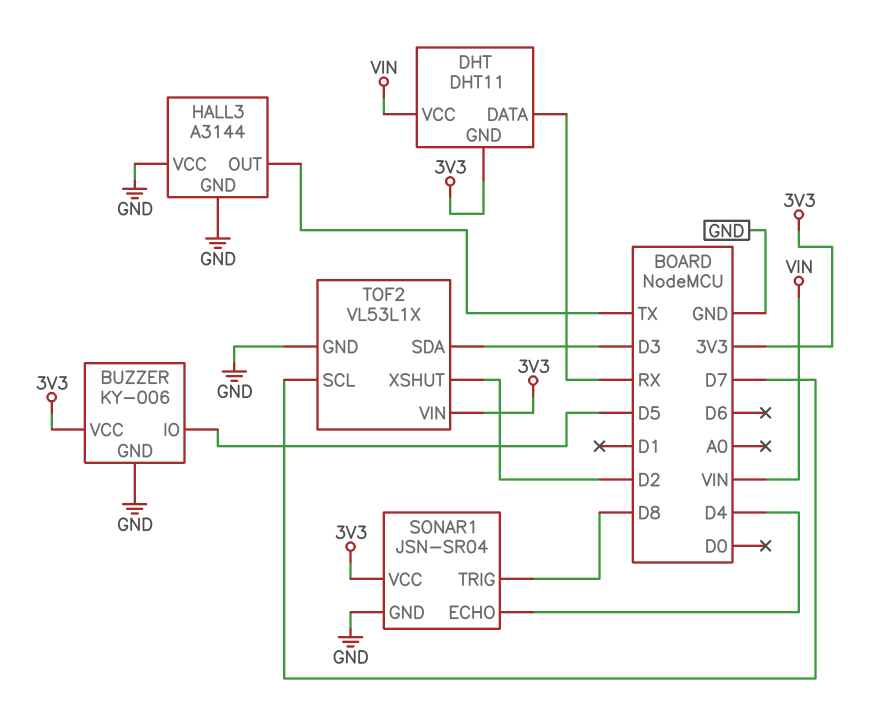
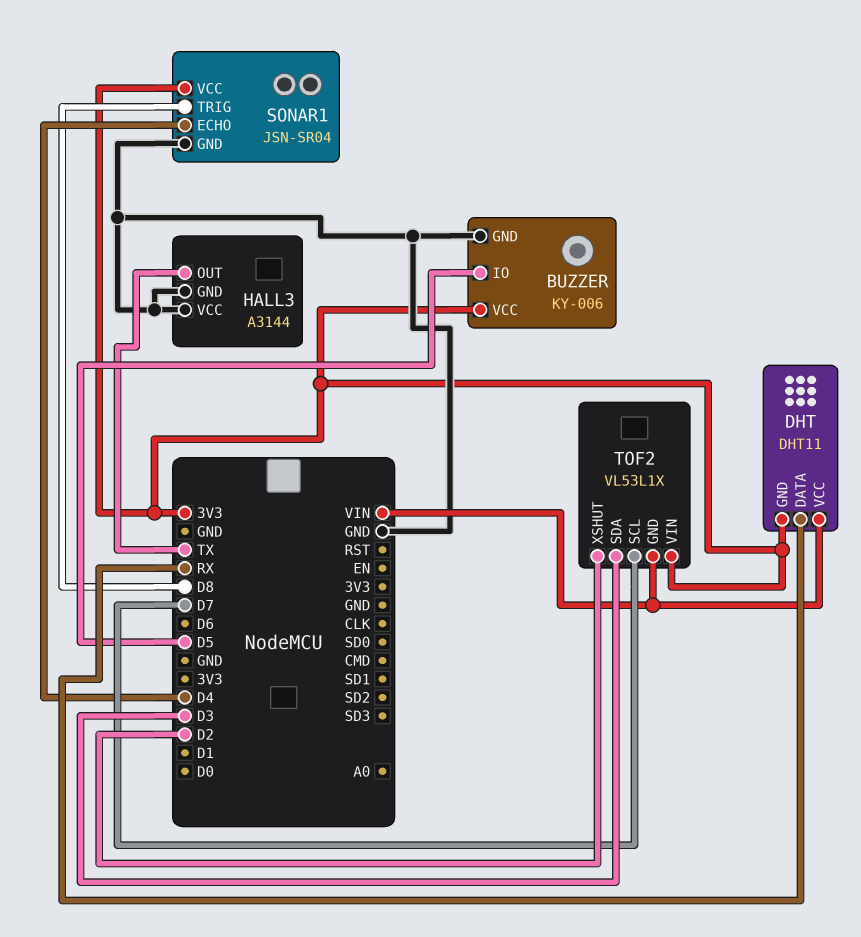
TOF2 pin GND: GND -> VIN

